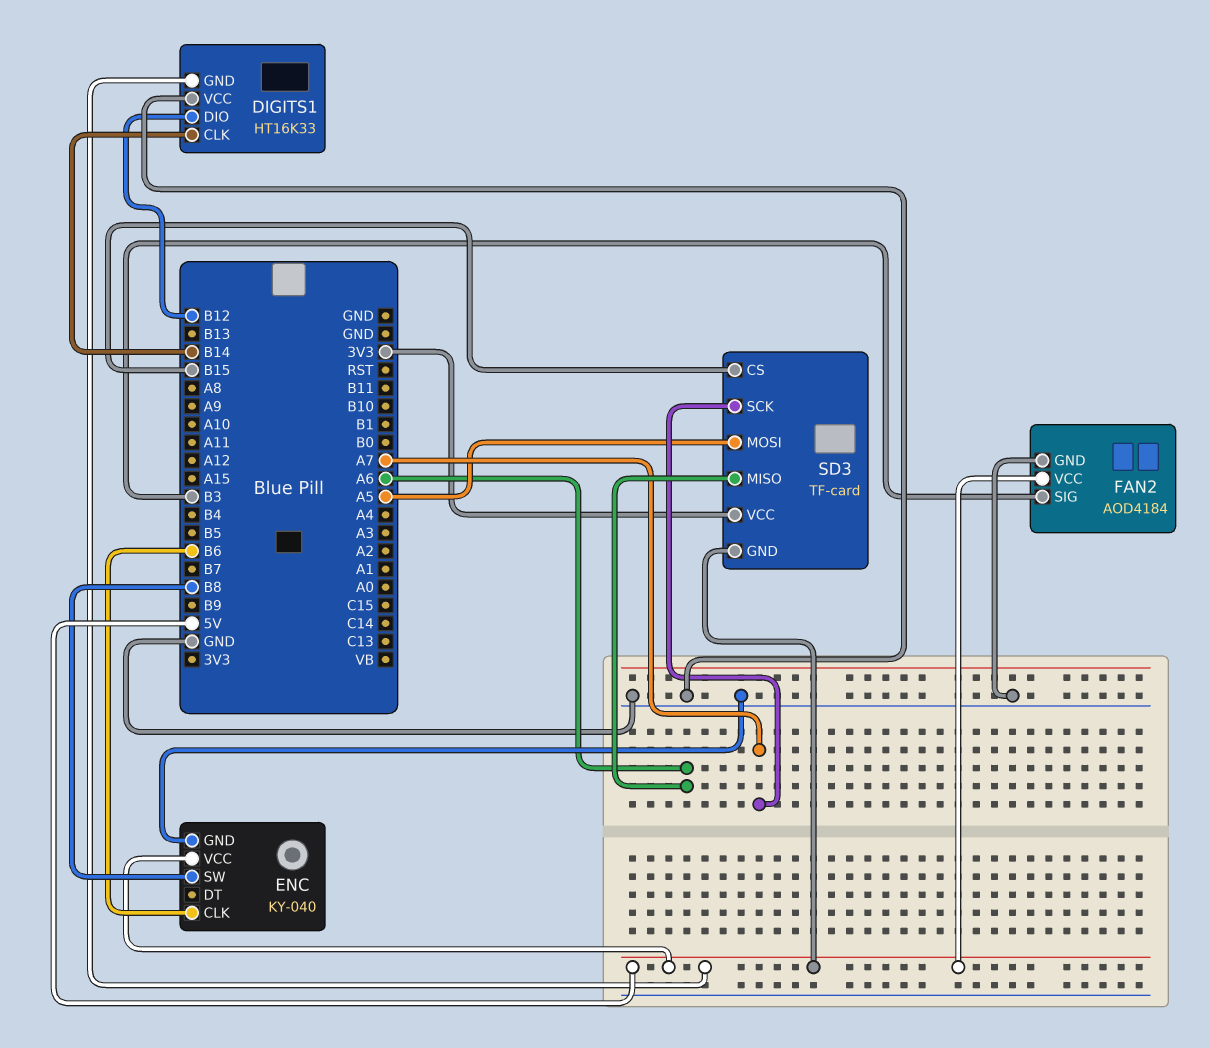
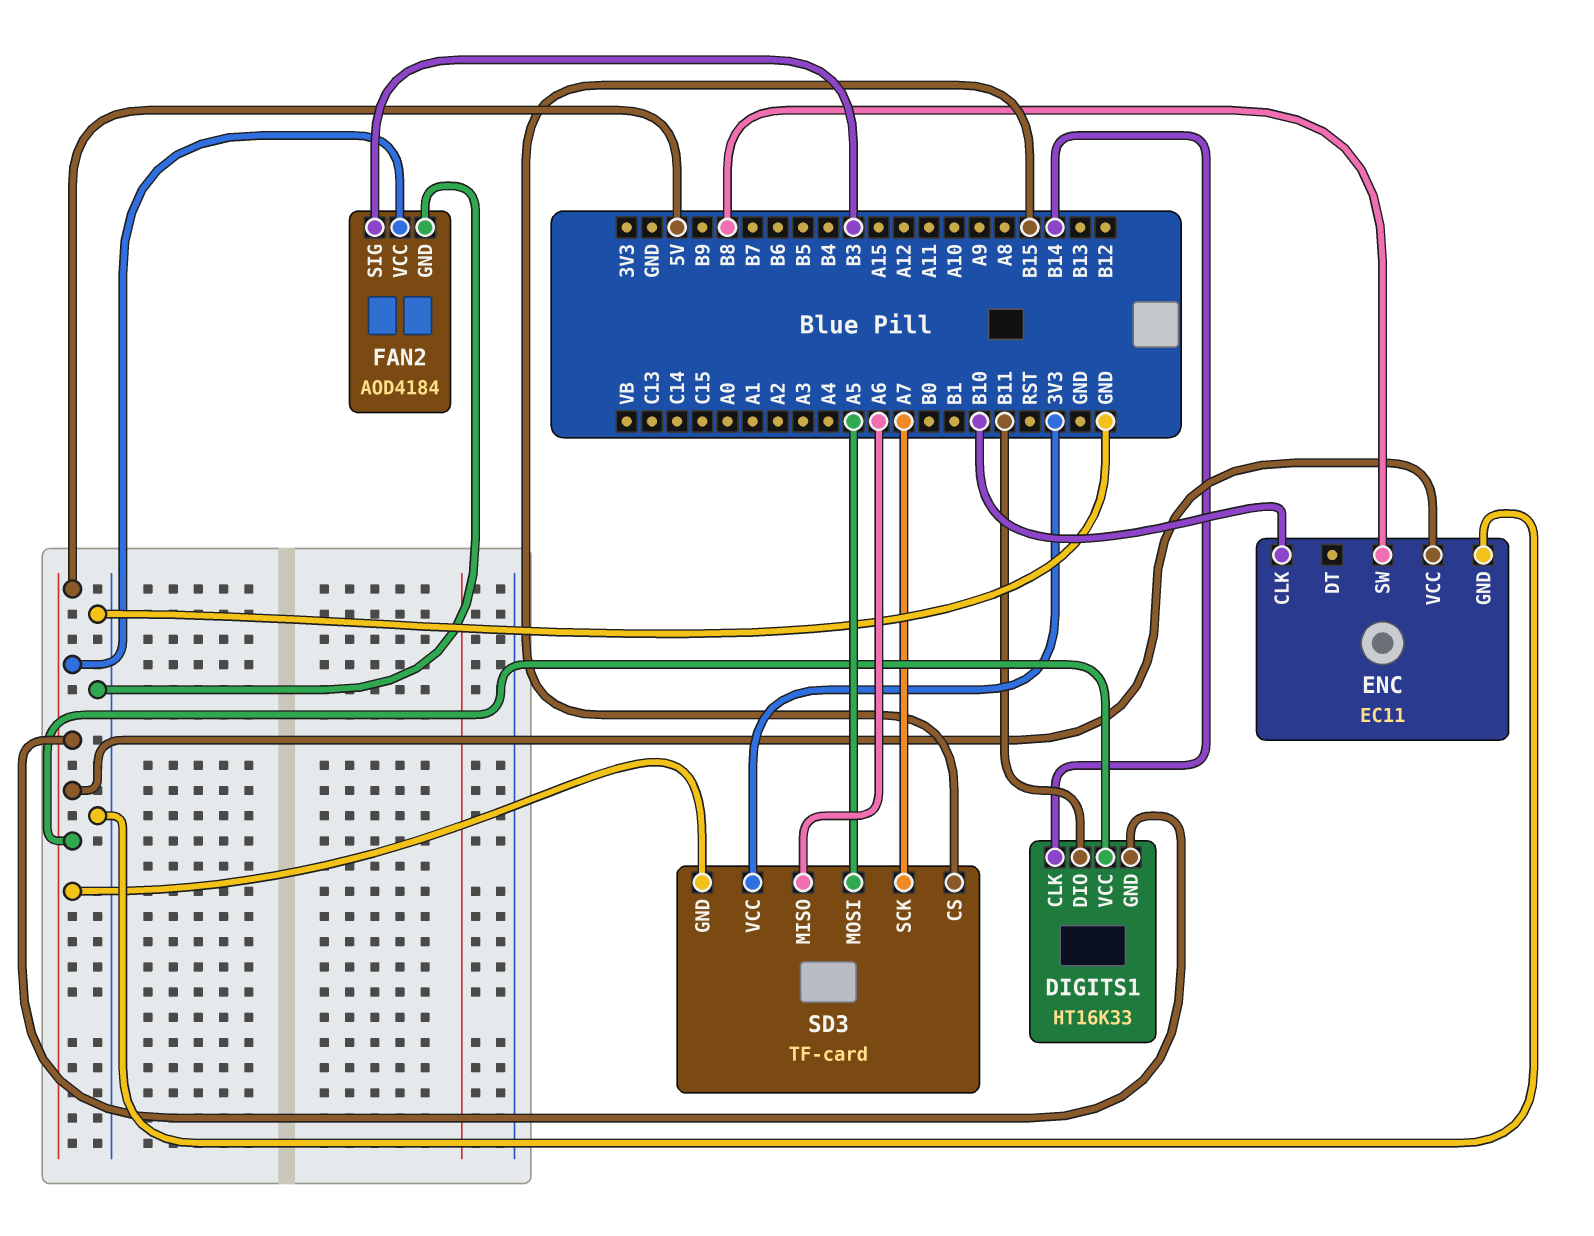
DIGITS1 pin DIO: B12 -> B11
DIGITS1 pin VCC: GND -> 5V
ENC: KY-040 -> EC11
ENC pin CLK: B6 -> B10

